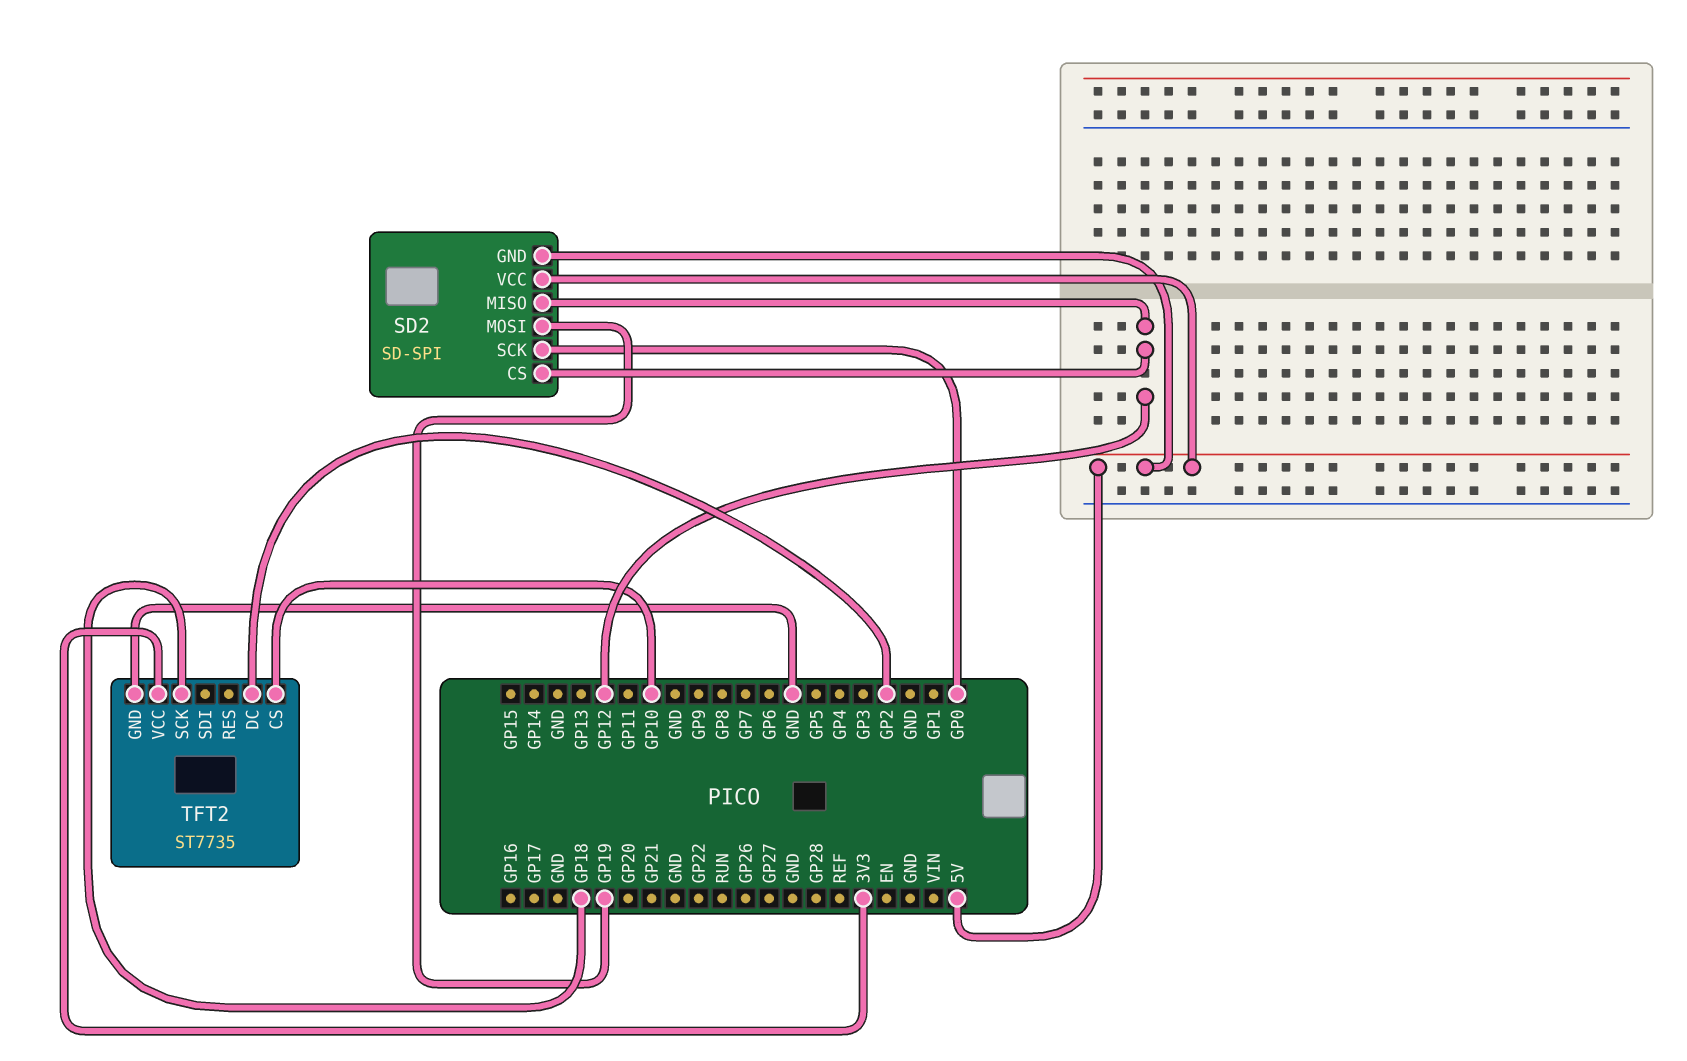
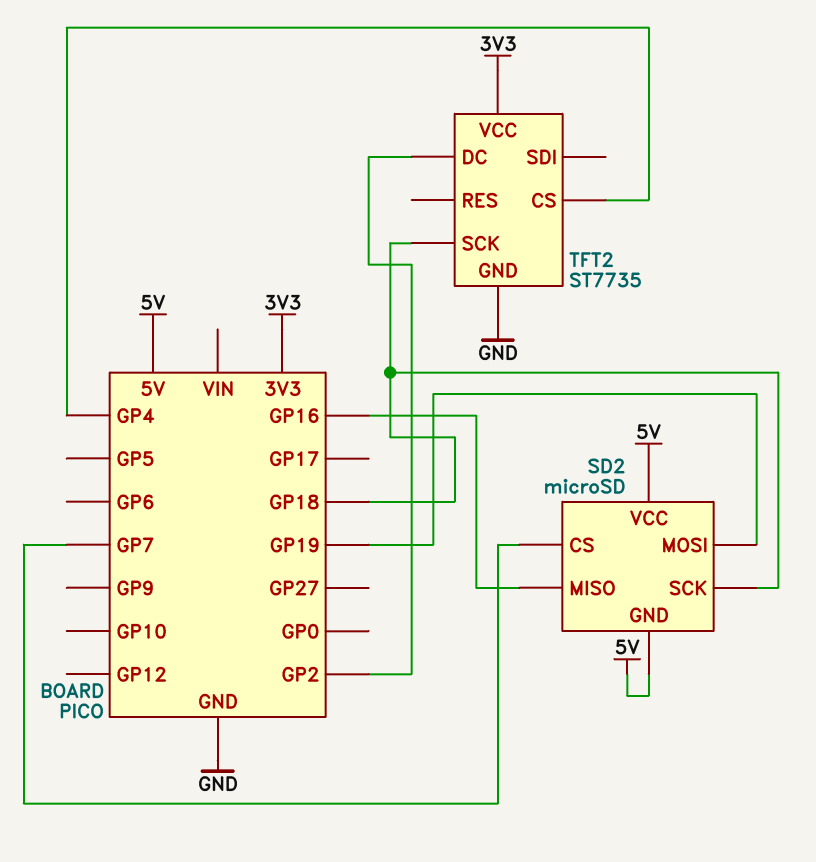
SD2: SD-SPI -> microSD
SD2 pin CS: GP12 -> GP7
SD2 pin MISO: GP12 -> GP16
SD2 pin SCK: GP0 -> GP18
TFT2 pin CS: GP10 -> GP4

